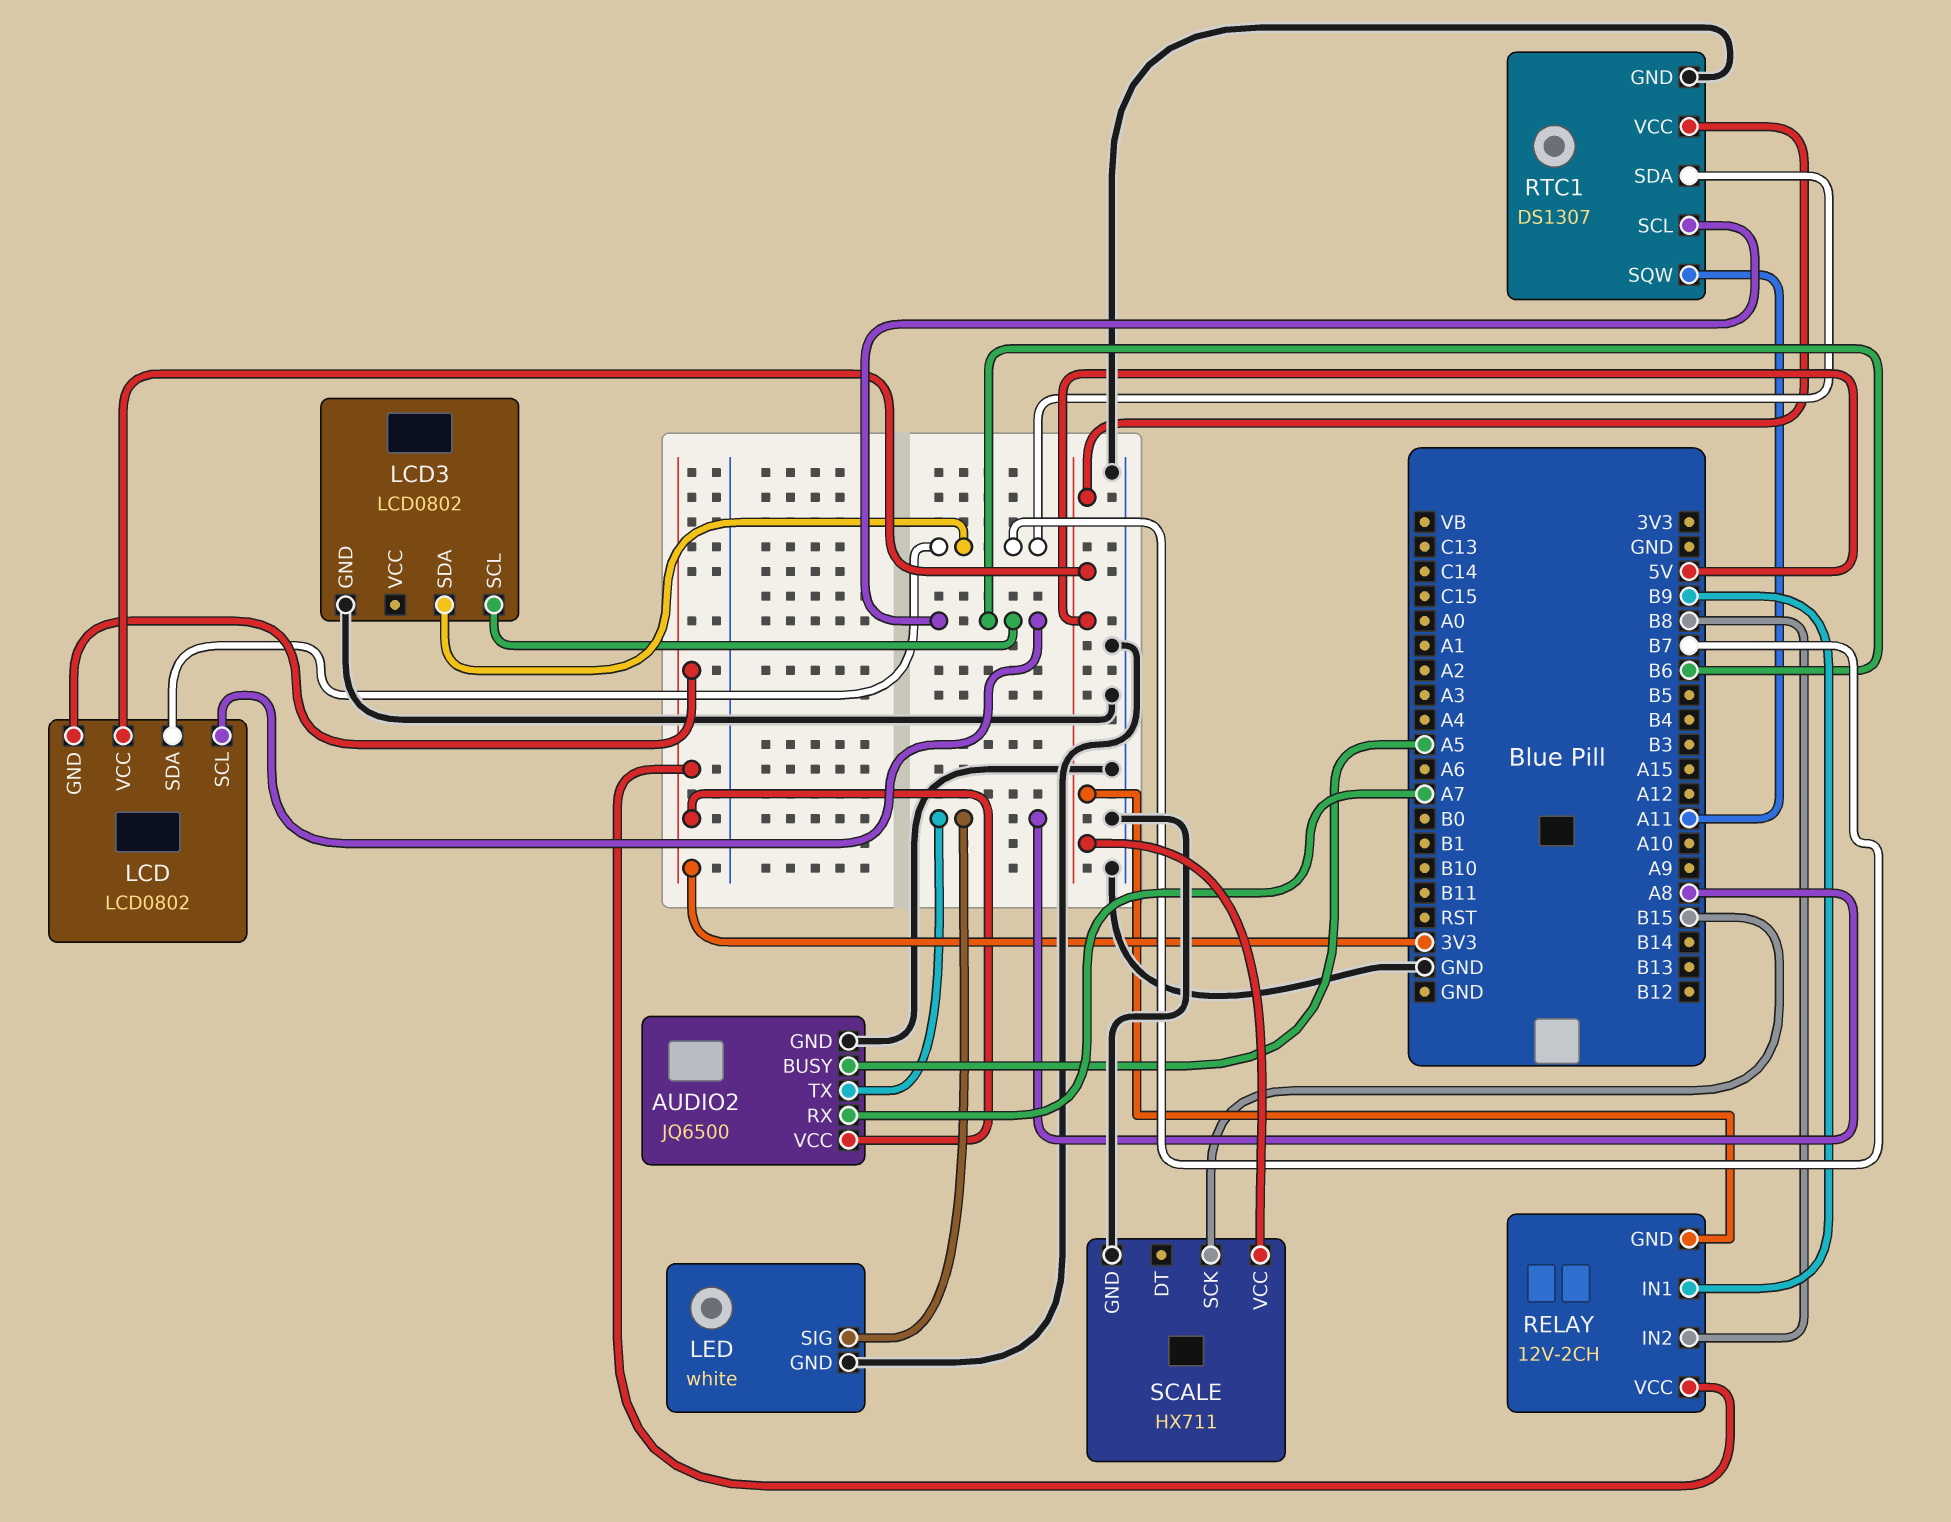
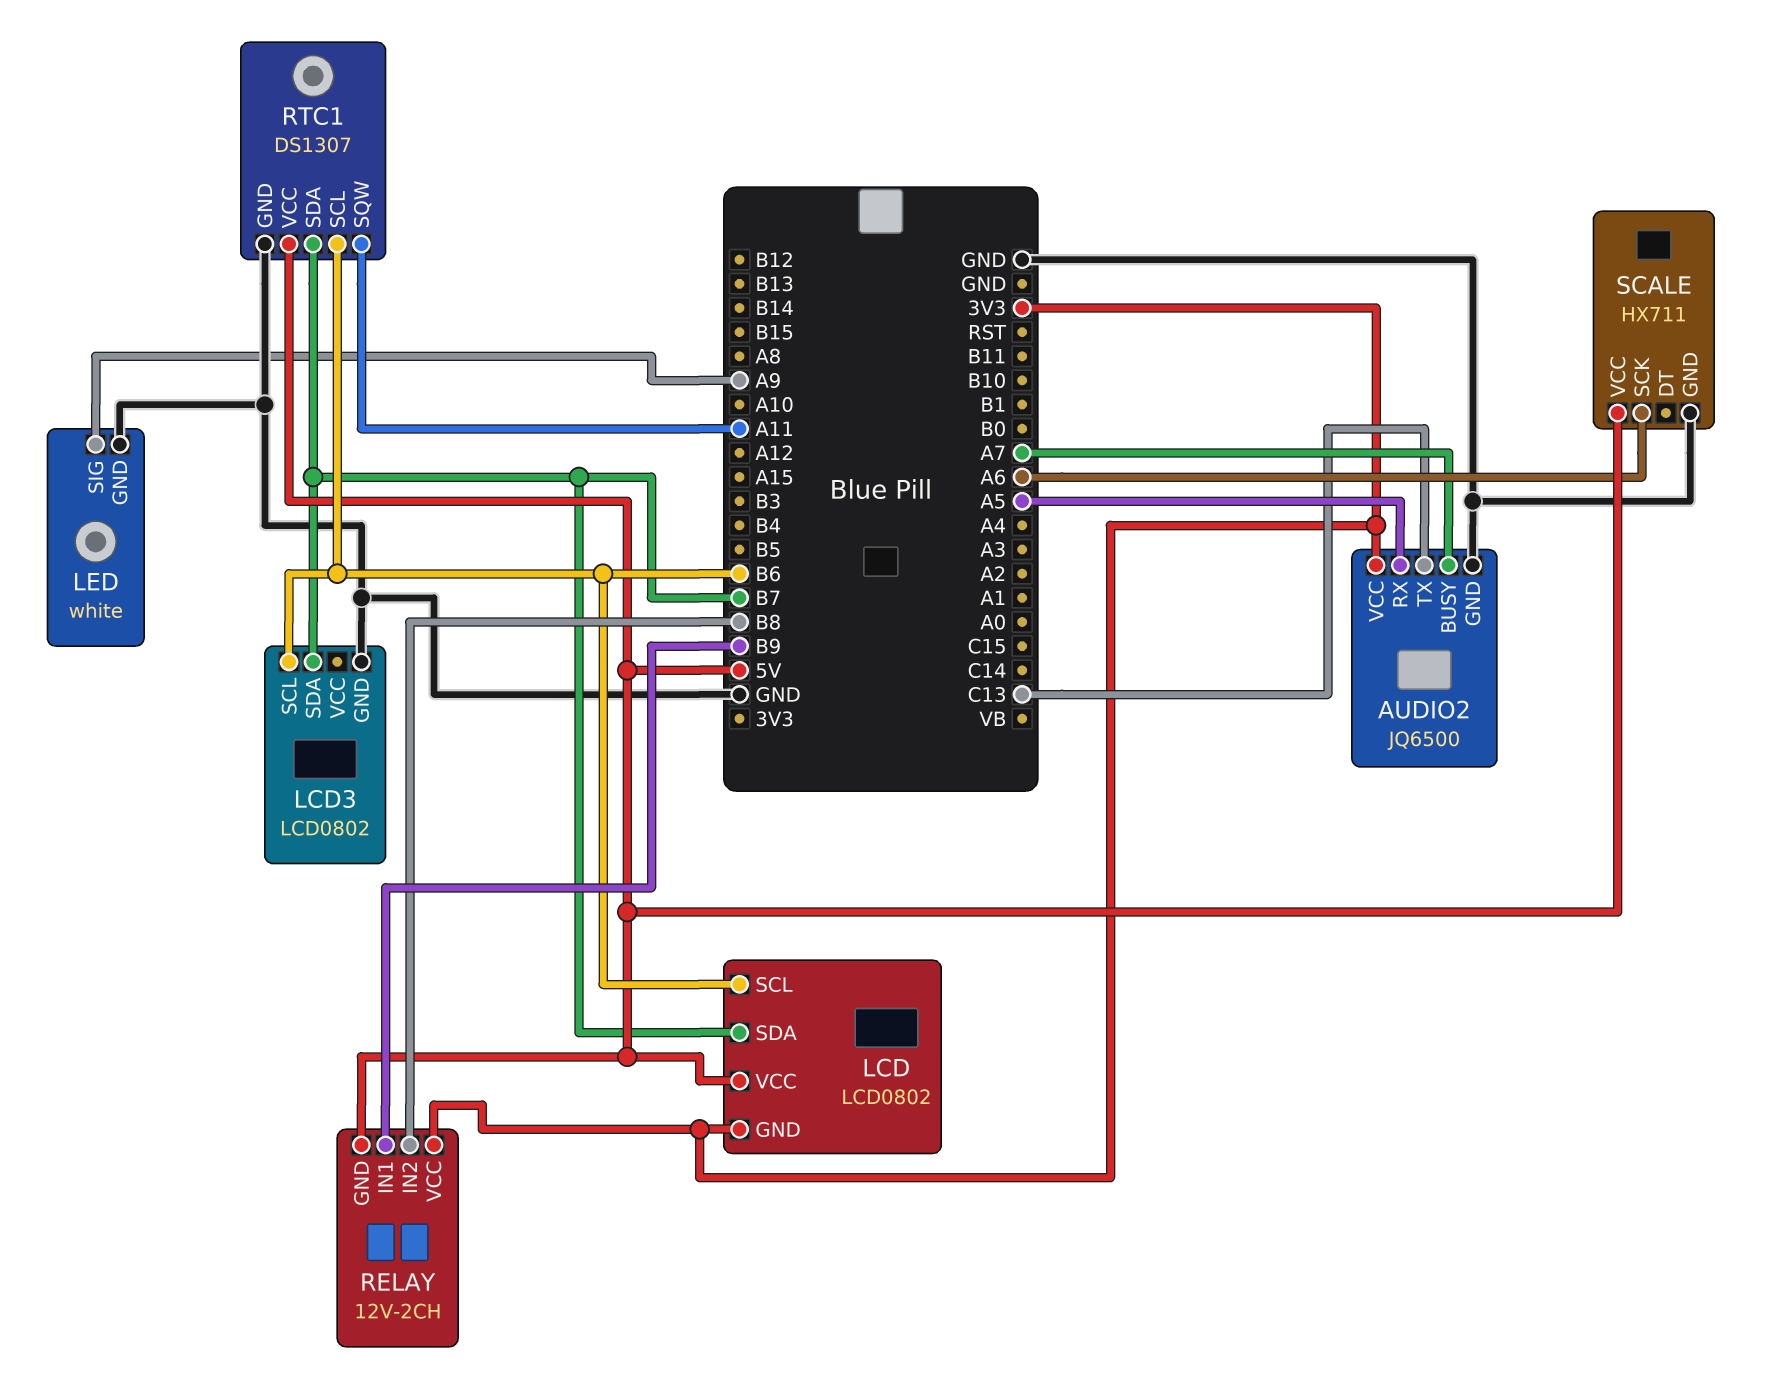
AUDIO2 pin BUSY: A5 -> A7
AUDIO2 pin RX: A7 -> A5
AUDIO2 pin TX: A8 -> C13
LED pin SIG: A8 -> A9
SCALE pin SCK: B15 -> A6

